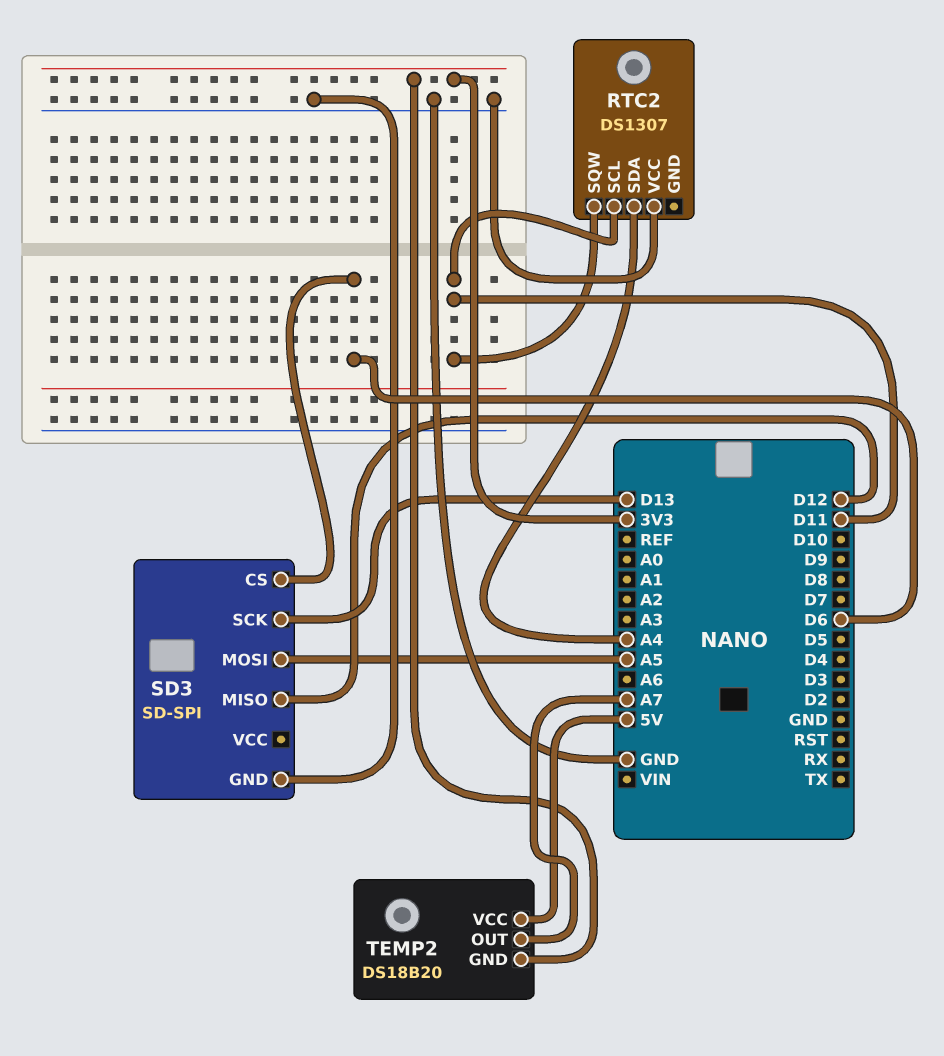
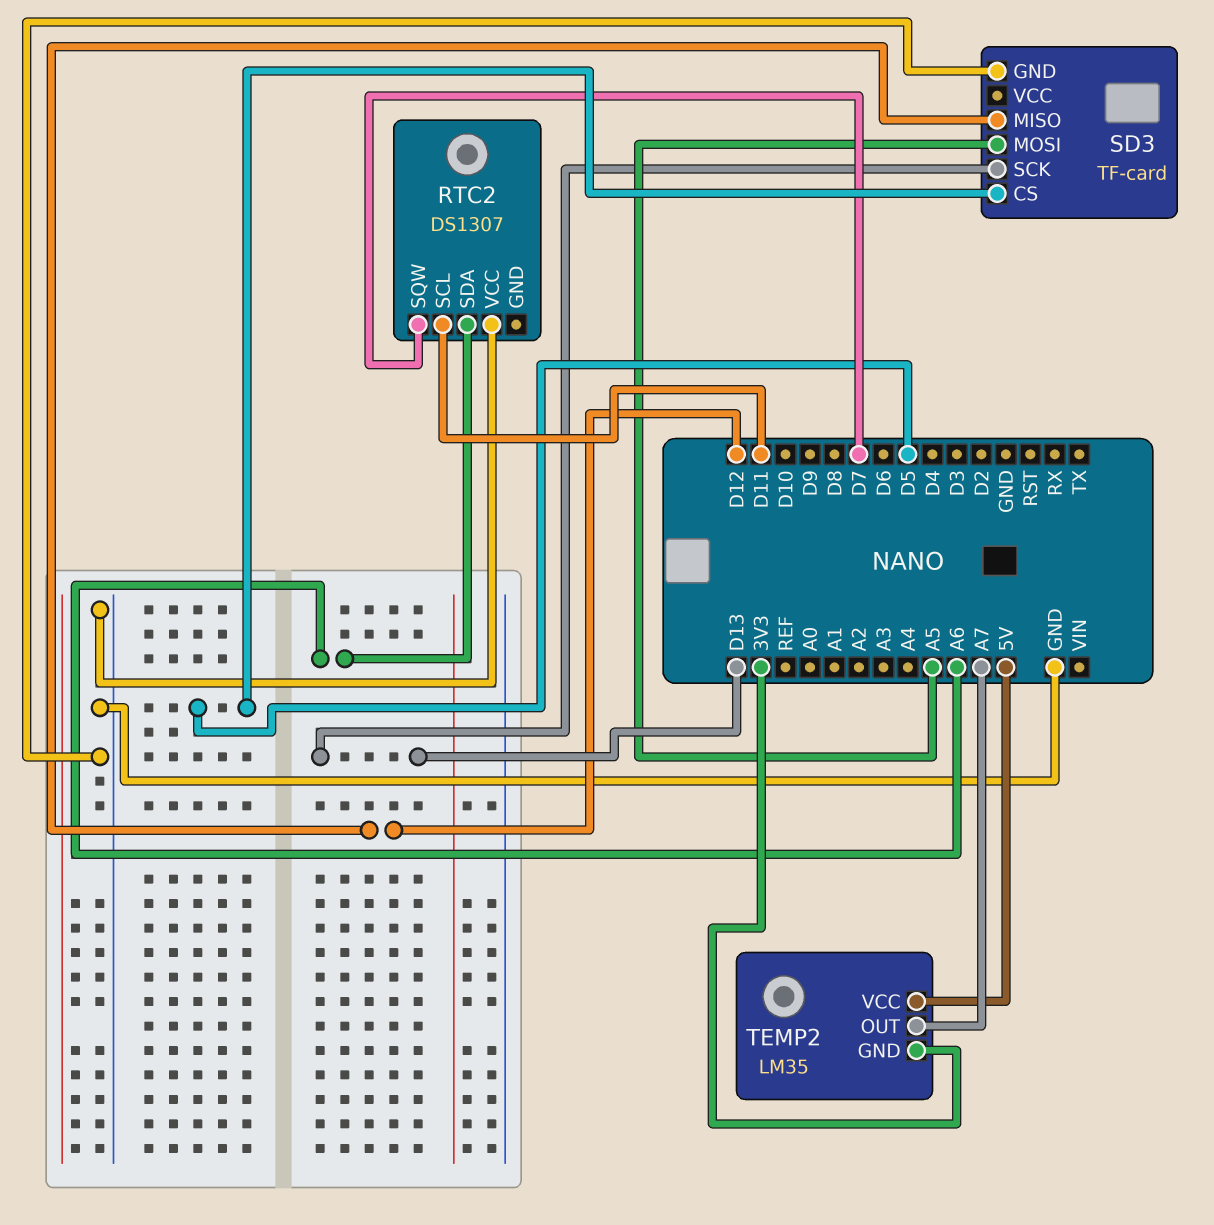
RTC2 pin SDA: A4 -> A6
RTC2 pin SQW: D11 -> D7
SD3: SD-SPI -> TF-card
SD3 pin CS: D6 -> D5
TEMP2: DS18B20 -> LM35

